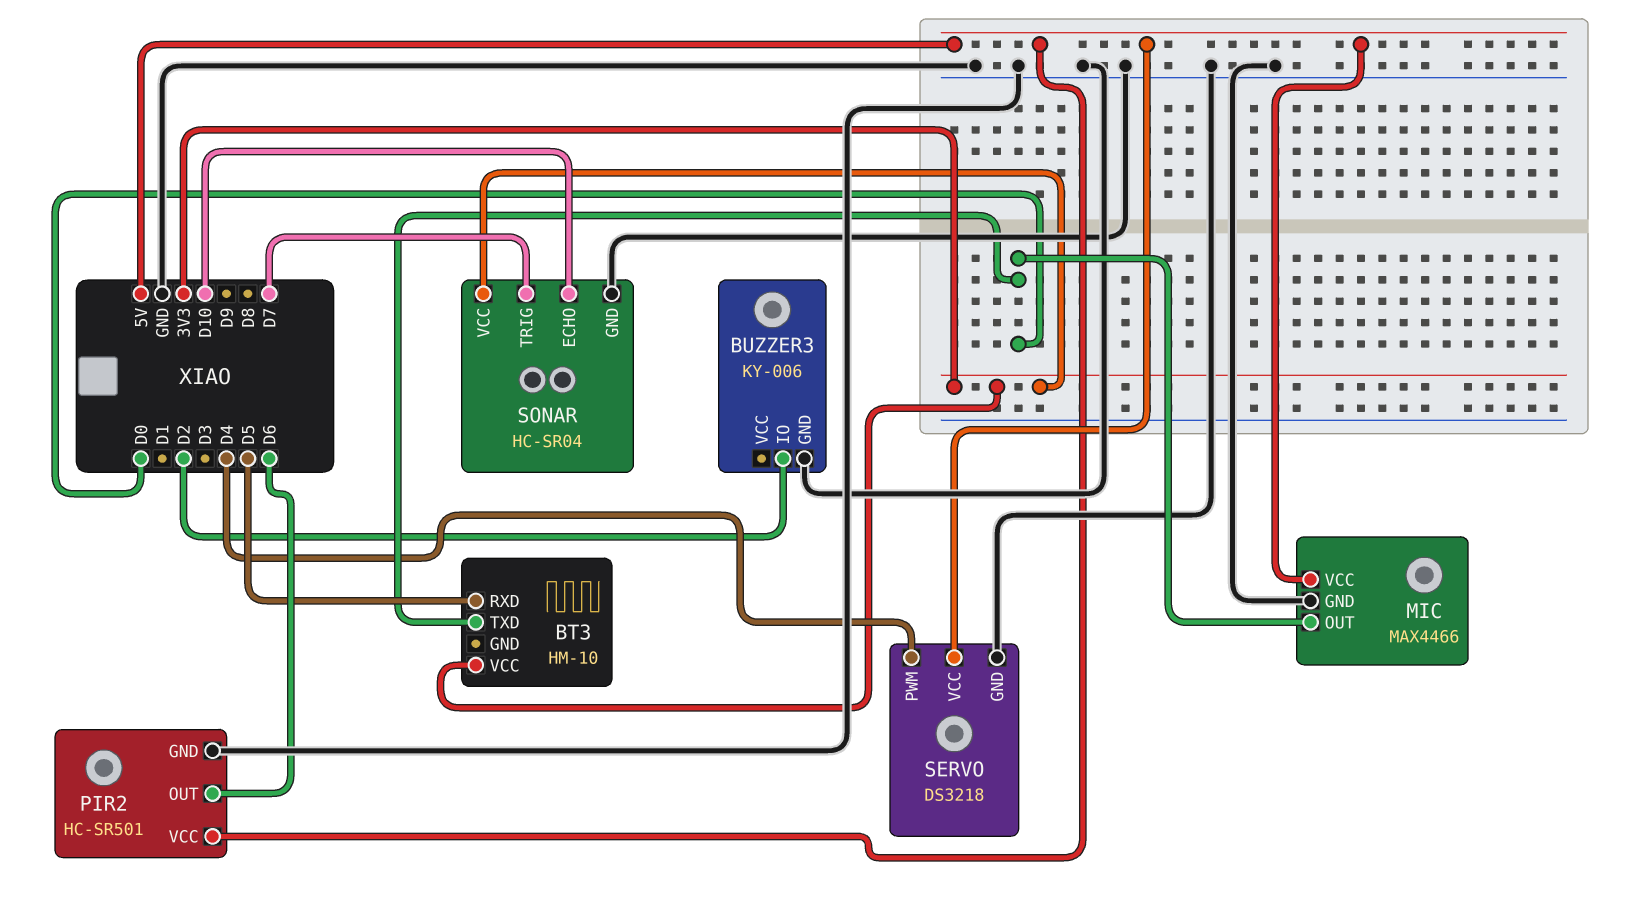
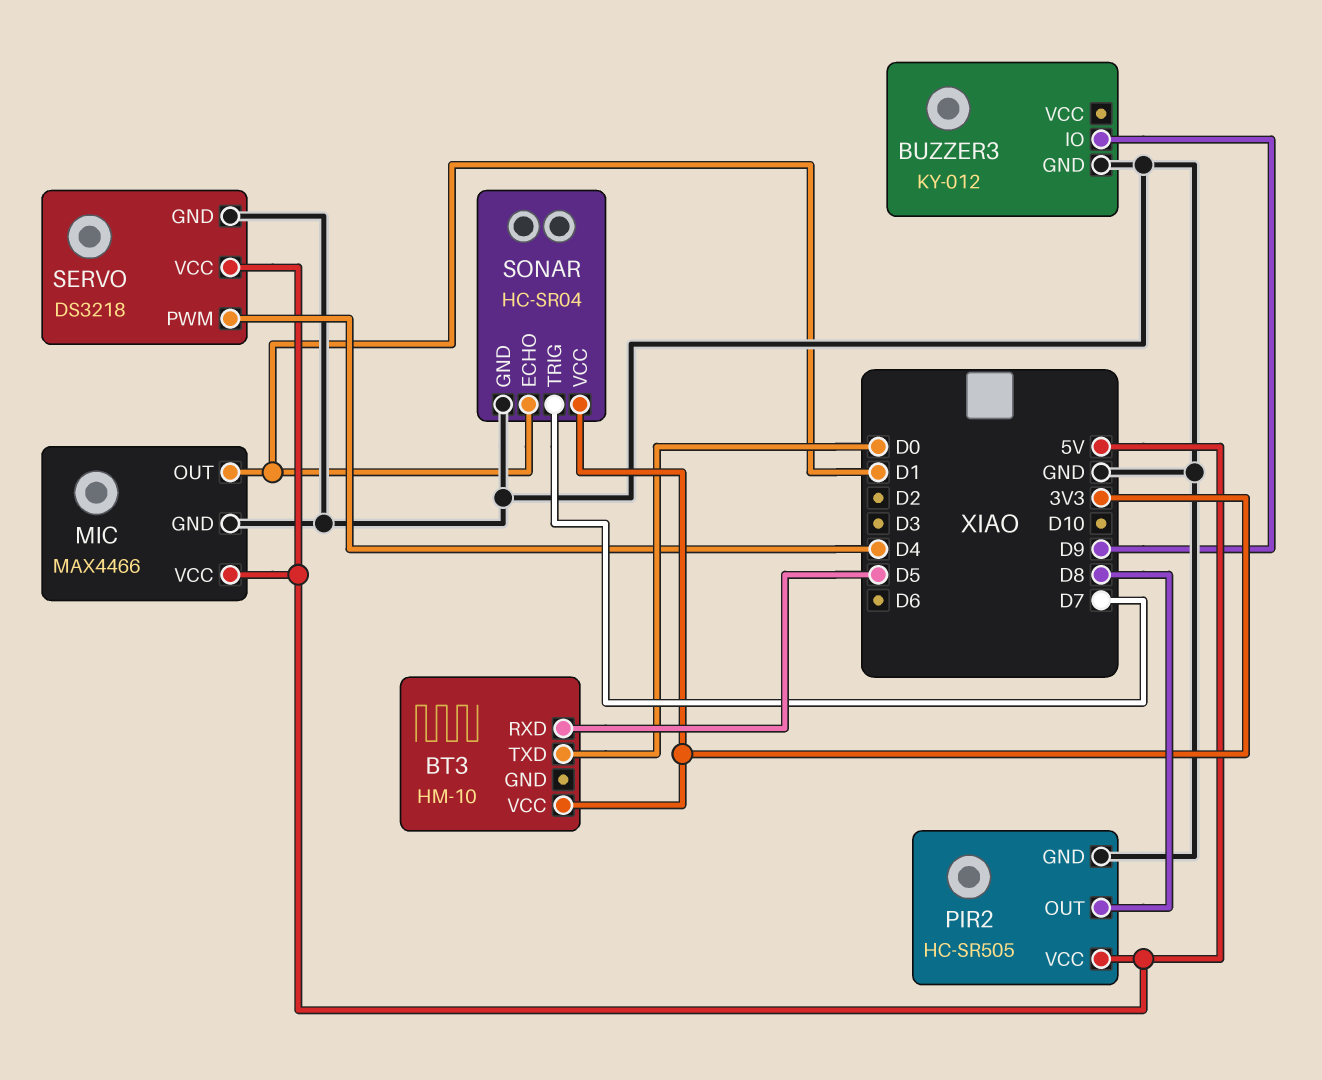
BUZZER3: KY-006 -> KY-012
BUZZER3 pin IO: D2 -> D9
MIC pin OUT: D0 -> D1
PIR2: HC-SR501 -> HC-SR505
PIR2 pin OUT: D6 -> D8
SONAR pin ECHO: D10 -> D1

